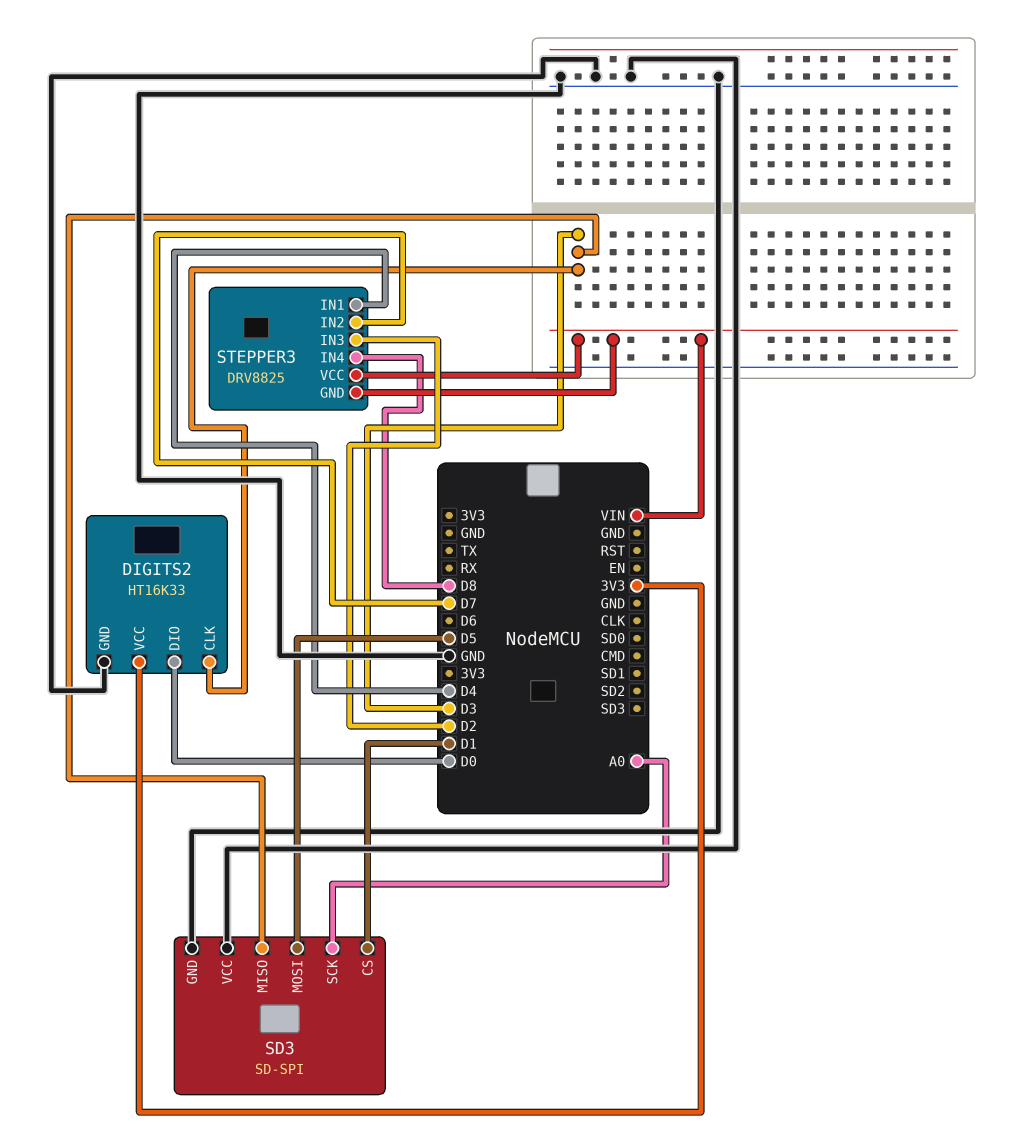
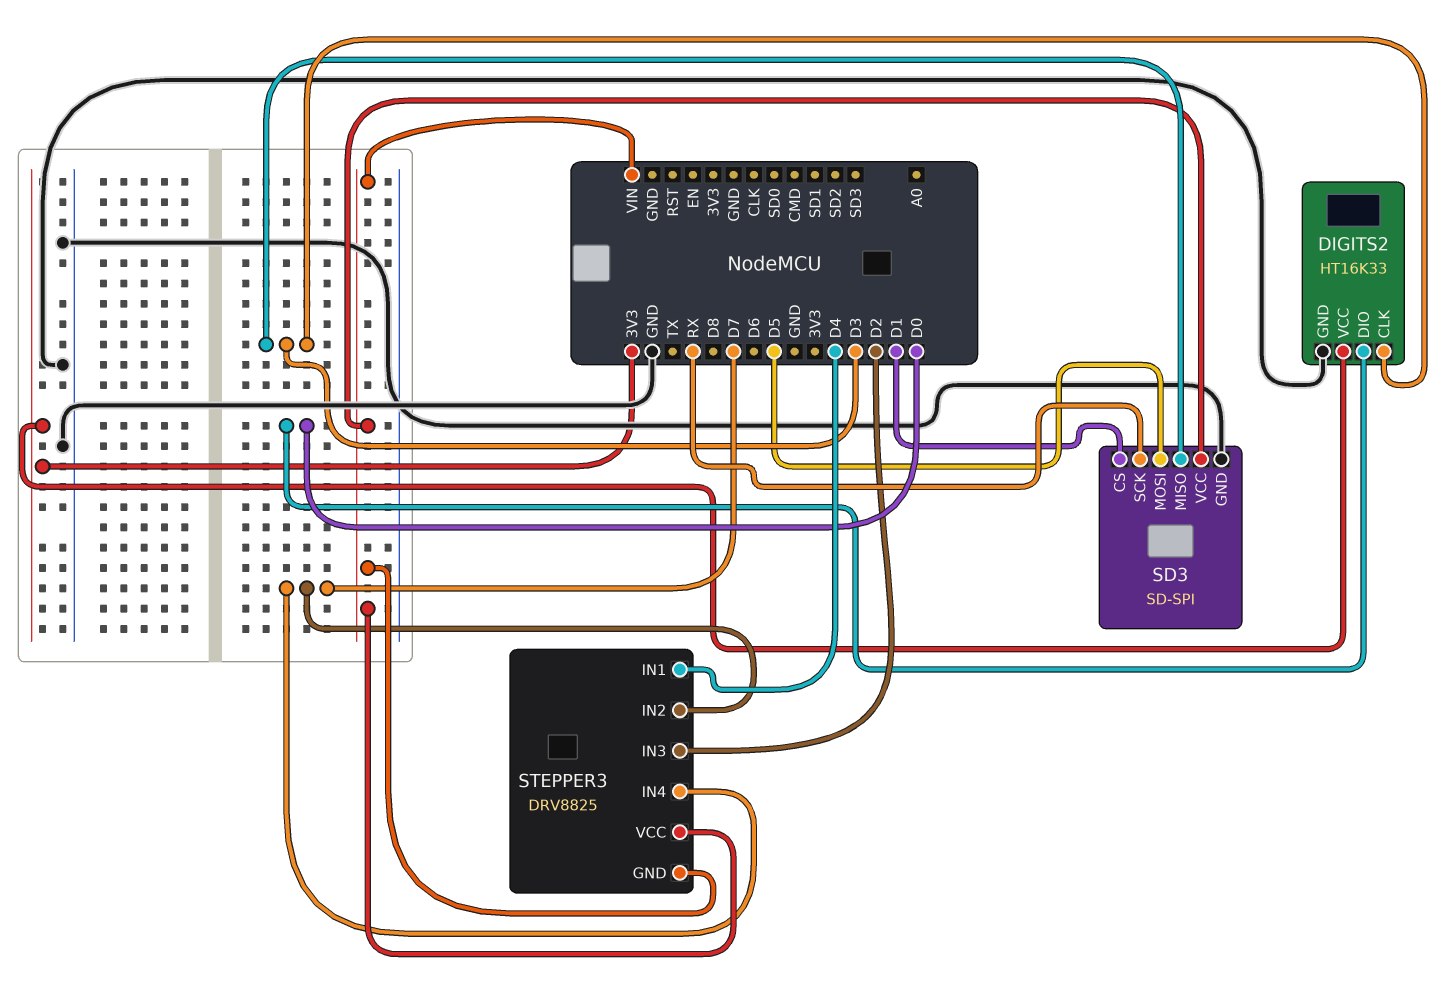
SD3 pin SCK: A0 -> RX
SD3 pin VCC: GND -> VIN
STEPPER3 pin IN4: D8 -> D7

